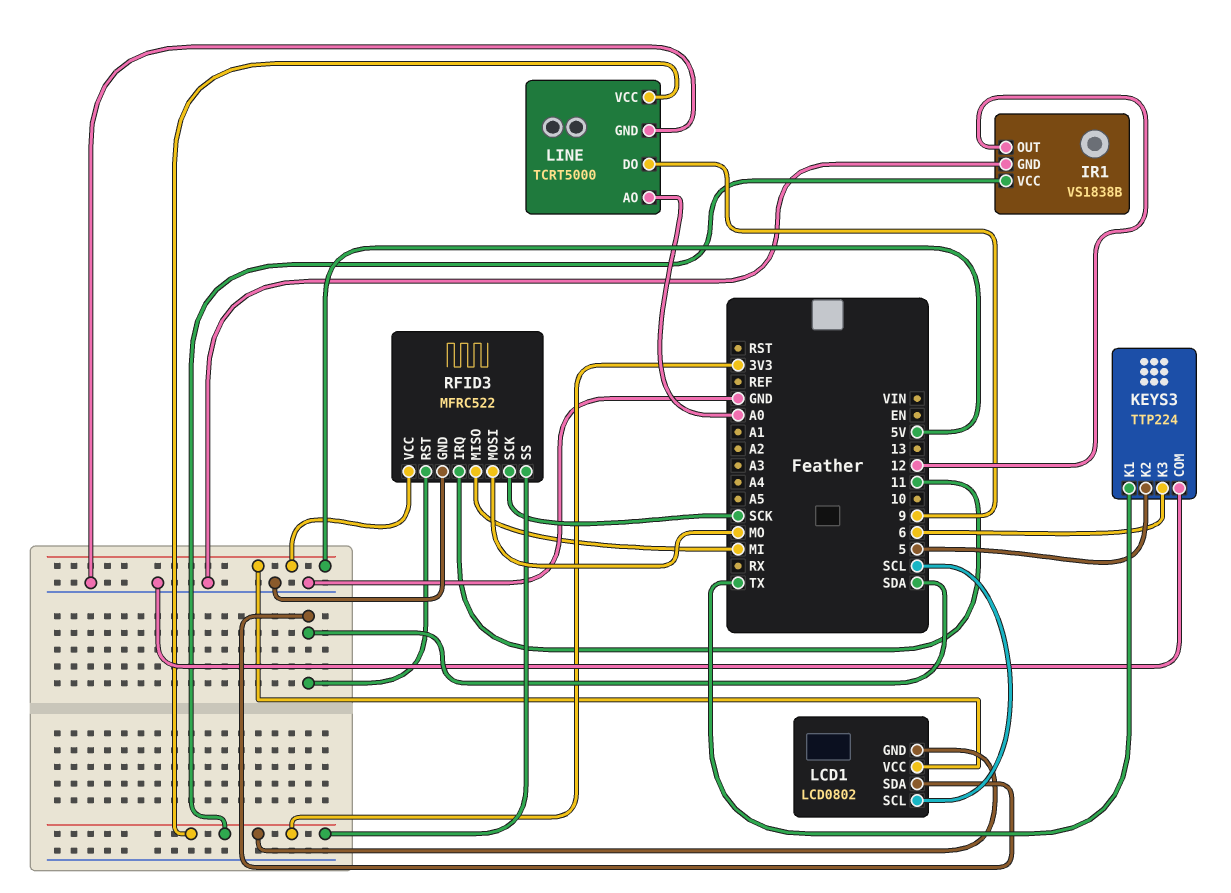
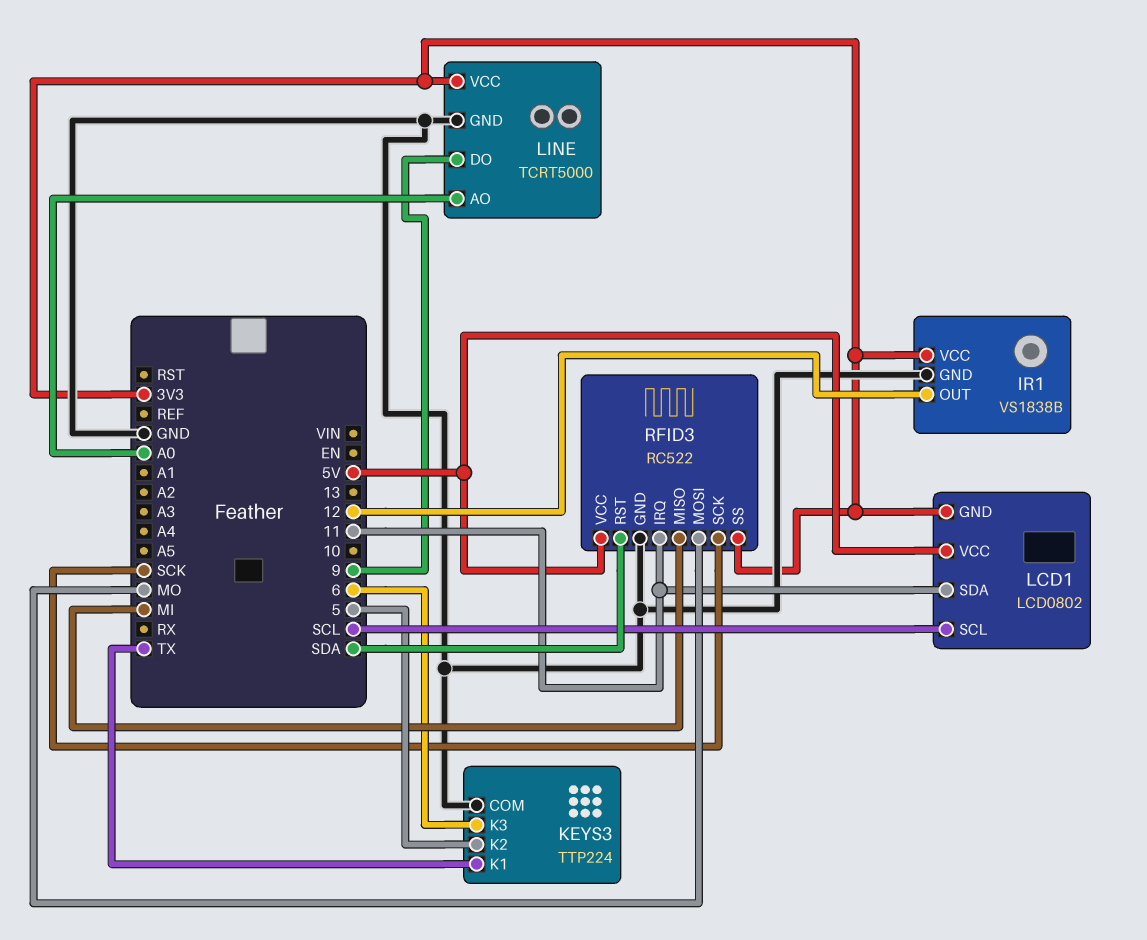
LCD1 pin SDA: SDA -> 11
RFID3: MFRC522 -> RC522

